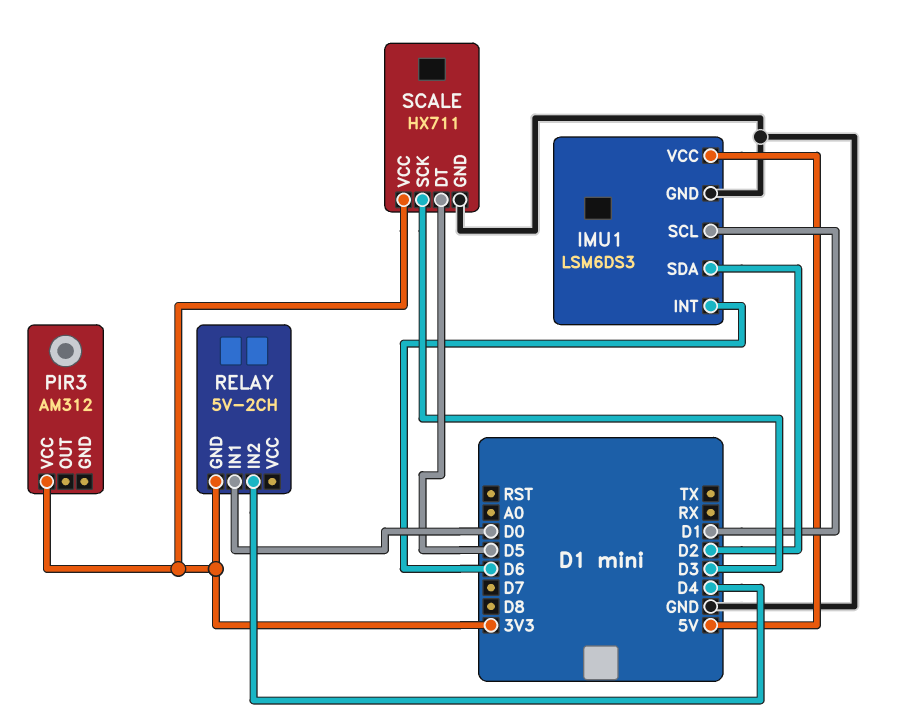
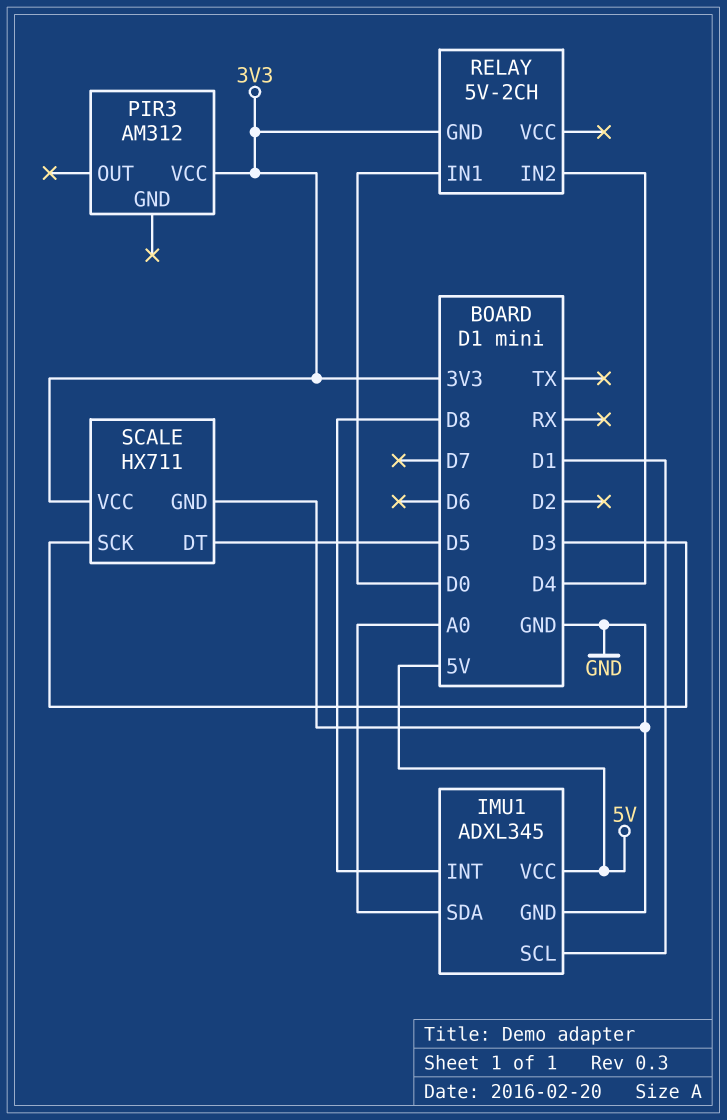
IMU1: LSM6DS3 -> ADXL345
IMU1 pin INT: D6 -> D8
IMU1 pin SDA: D2 -> A0

